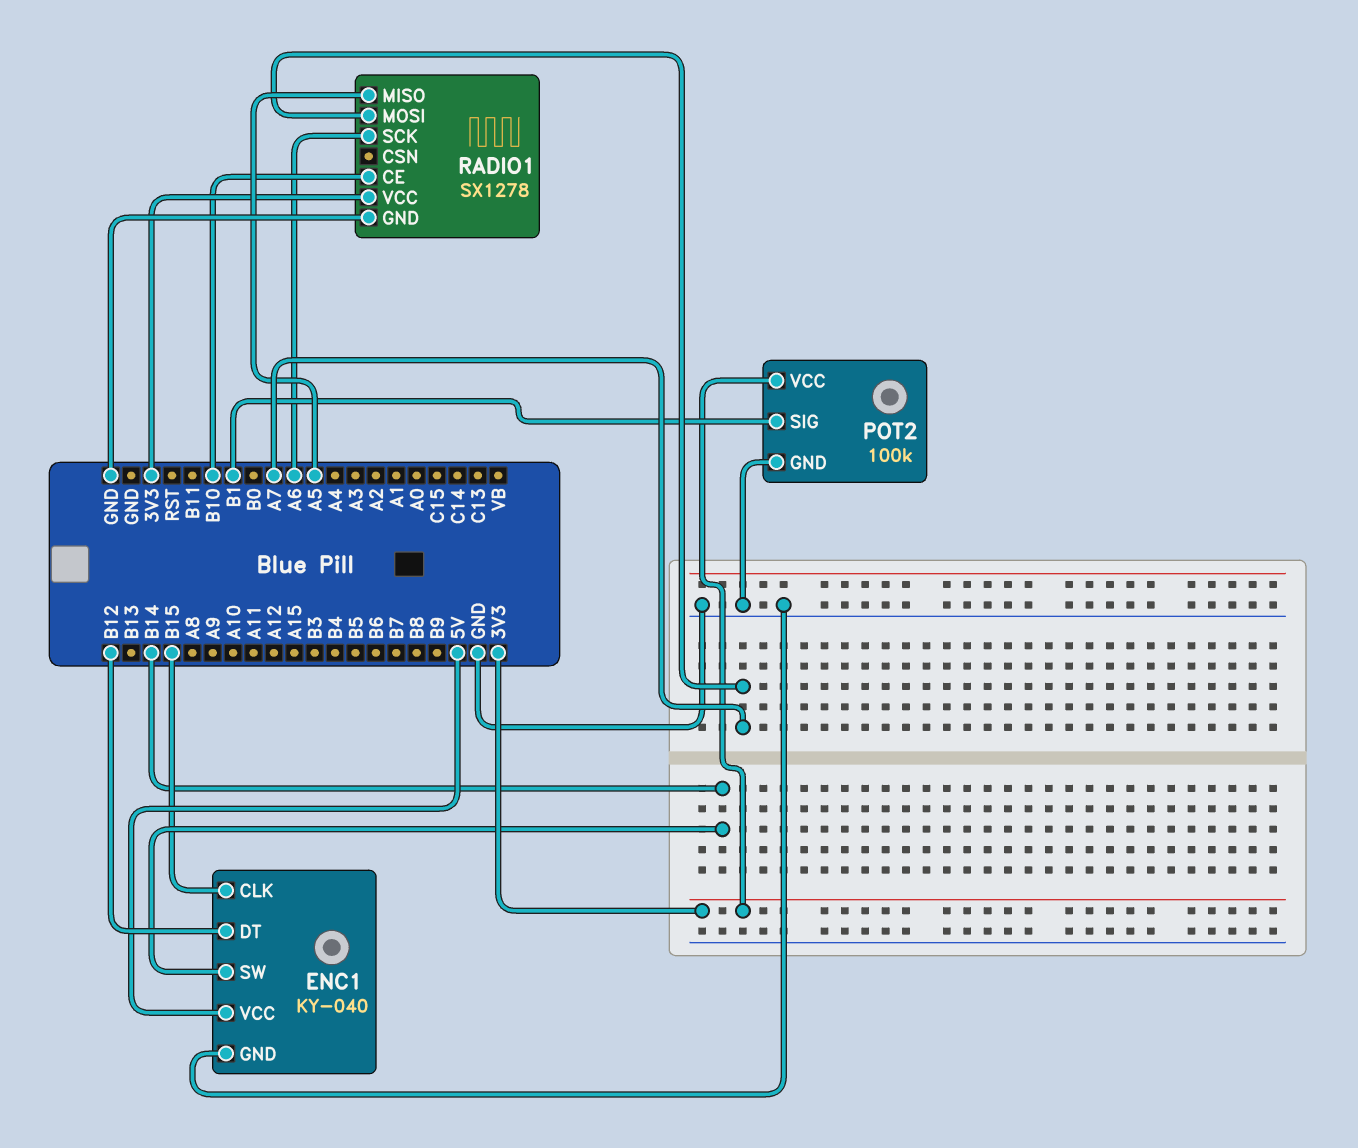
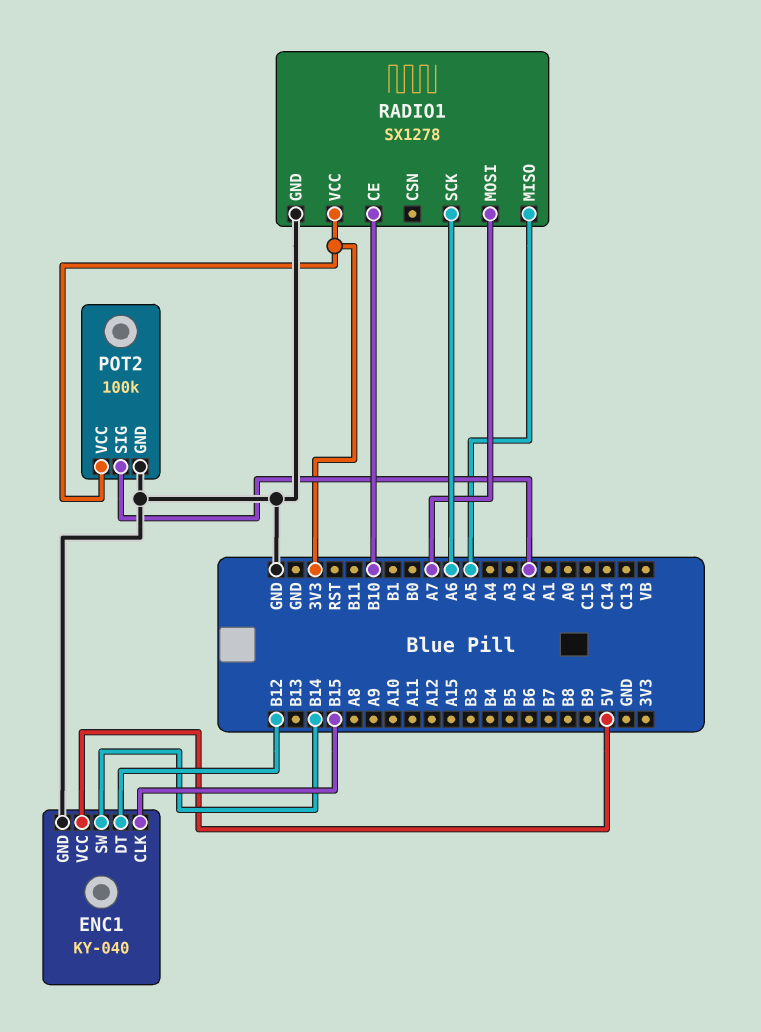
POT2 pin SIG: B1 -> A2

